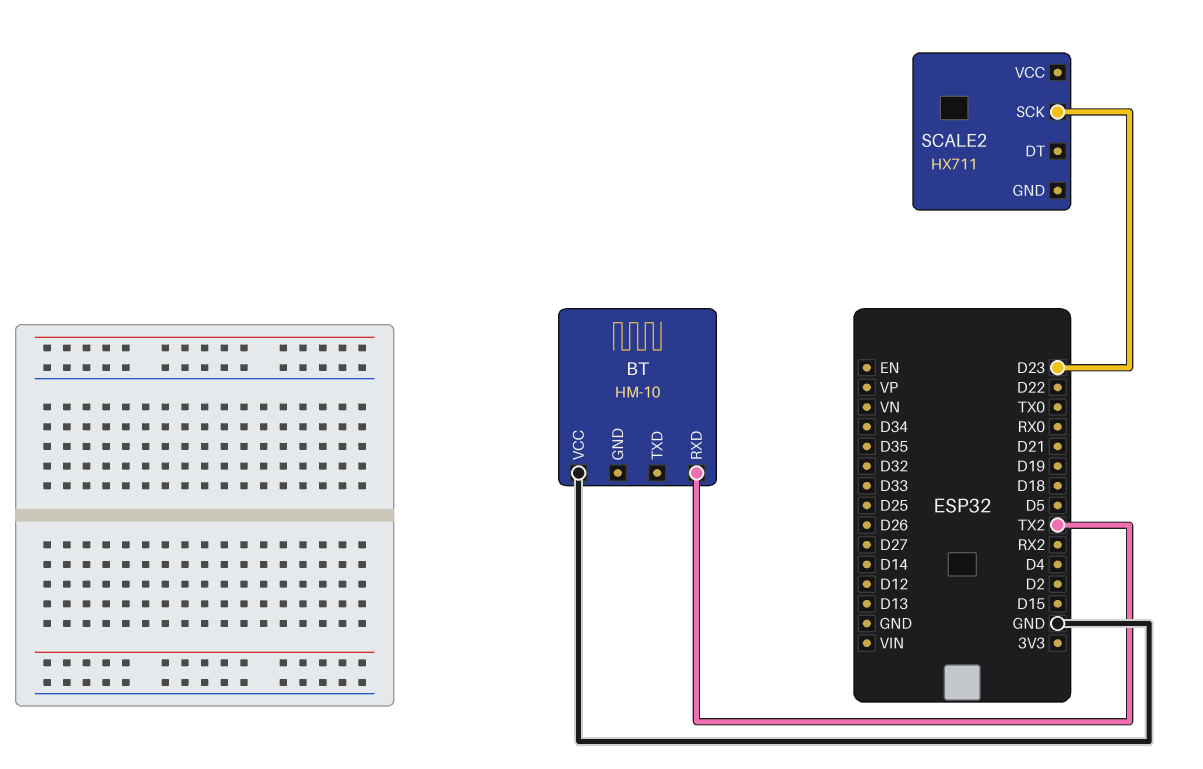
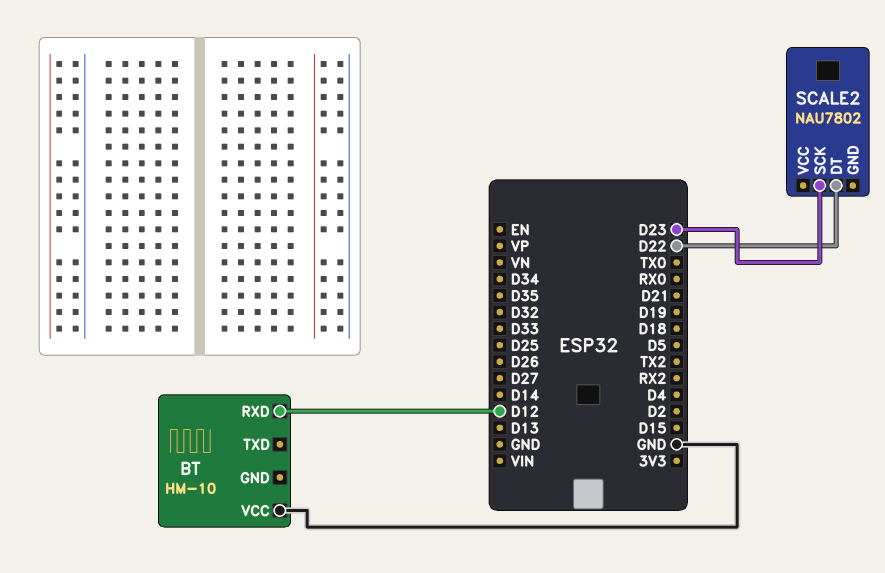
BT pin RXD: TX2 -> D12
SCALE2: HX711 -> NAU7802
SCALE2 pin DT: none -> D22

